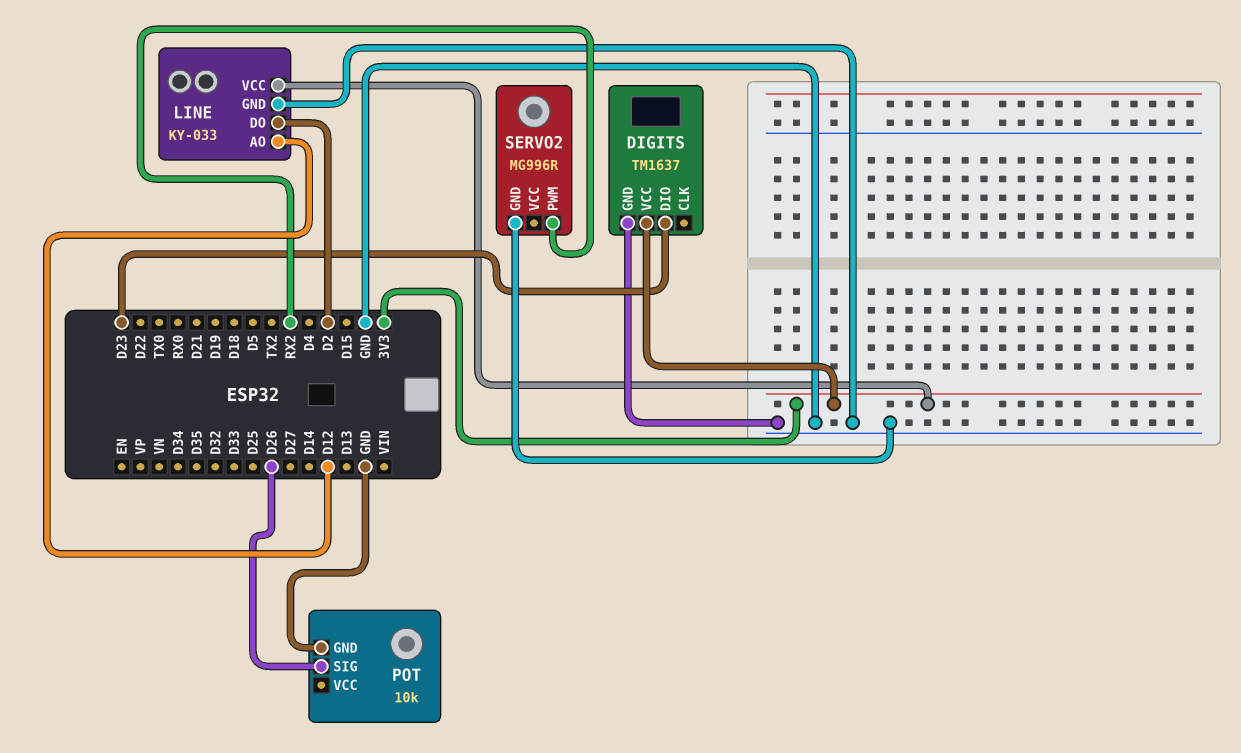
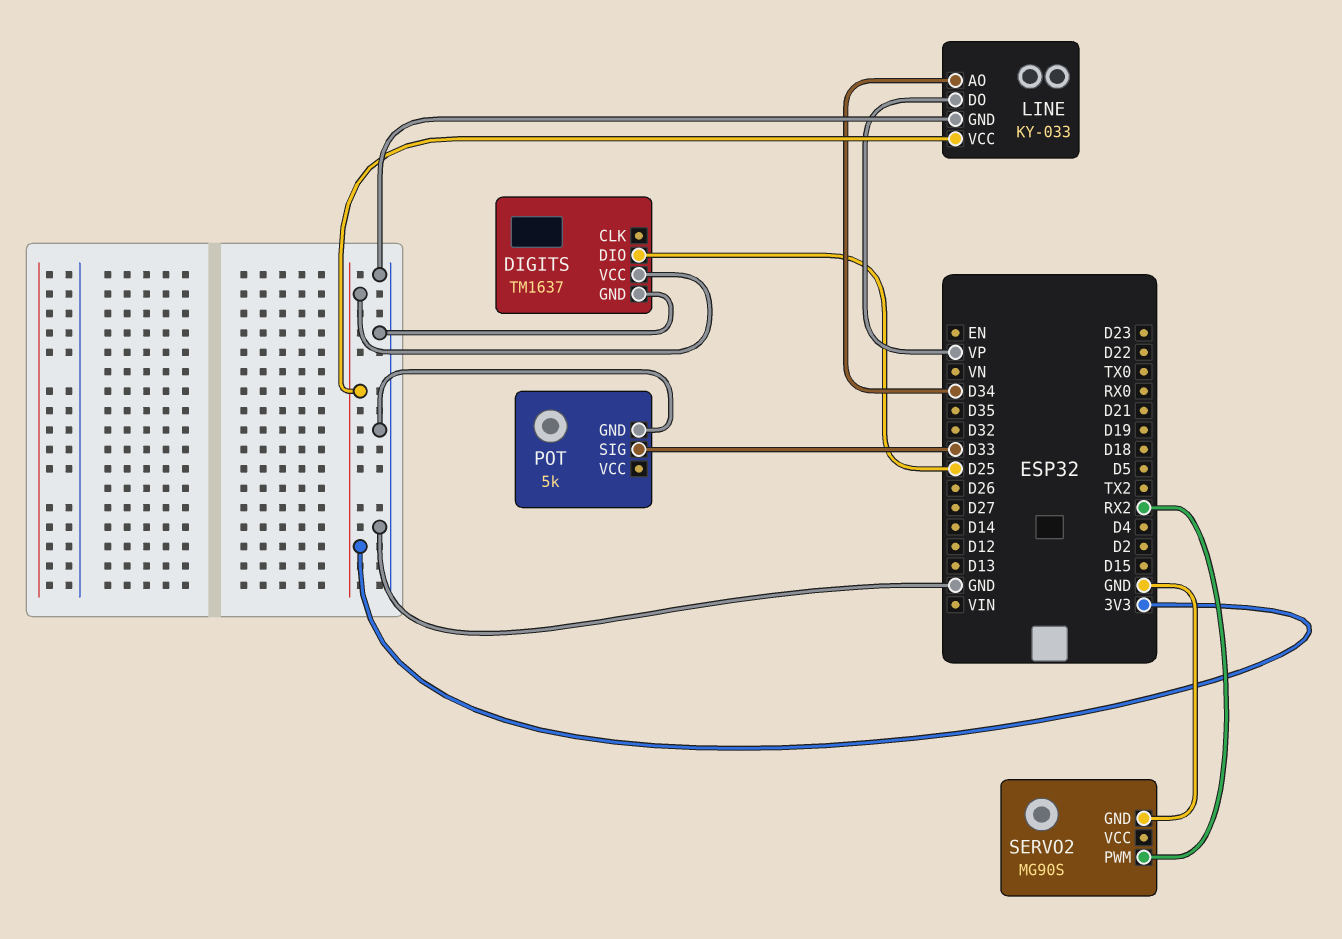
DIGITS pin DIO: D23 -> D25
LINE pin AO: D12 -> D34
LINE pin DO: D2 -> VP
POT: 10k -> 5k
POT pin SIG: D26 -> D33
SERVO2: MG996R -> MG90S

